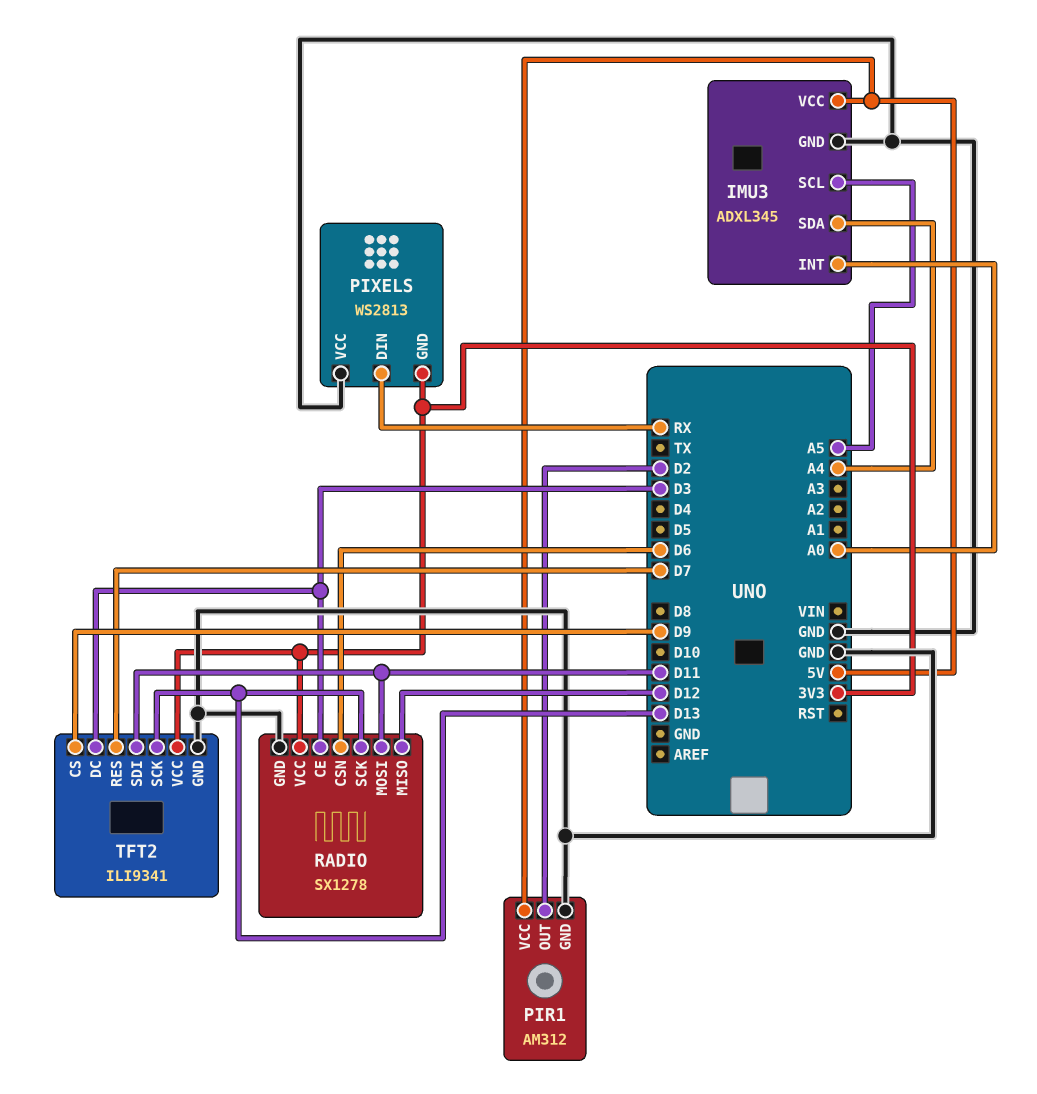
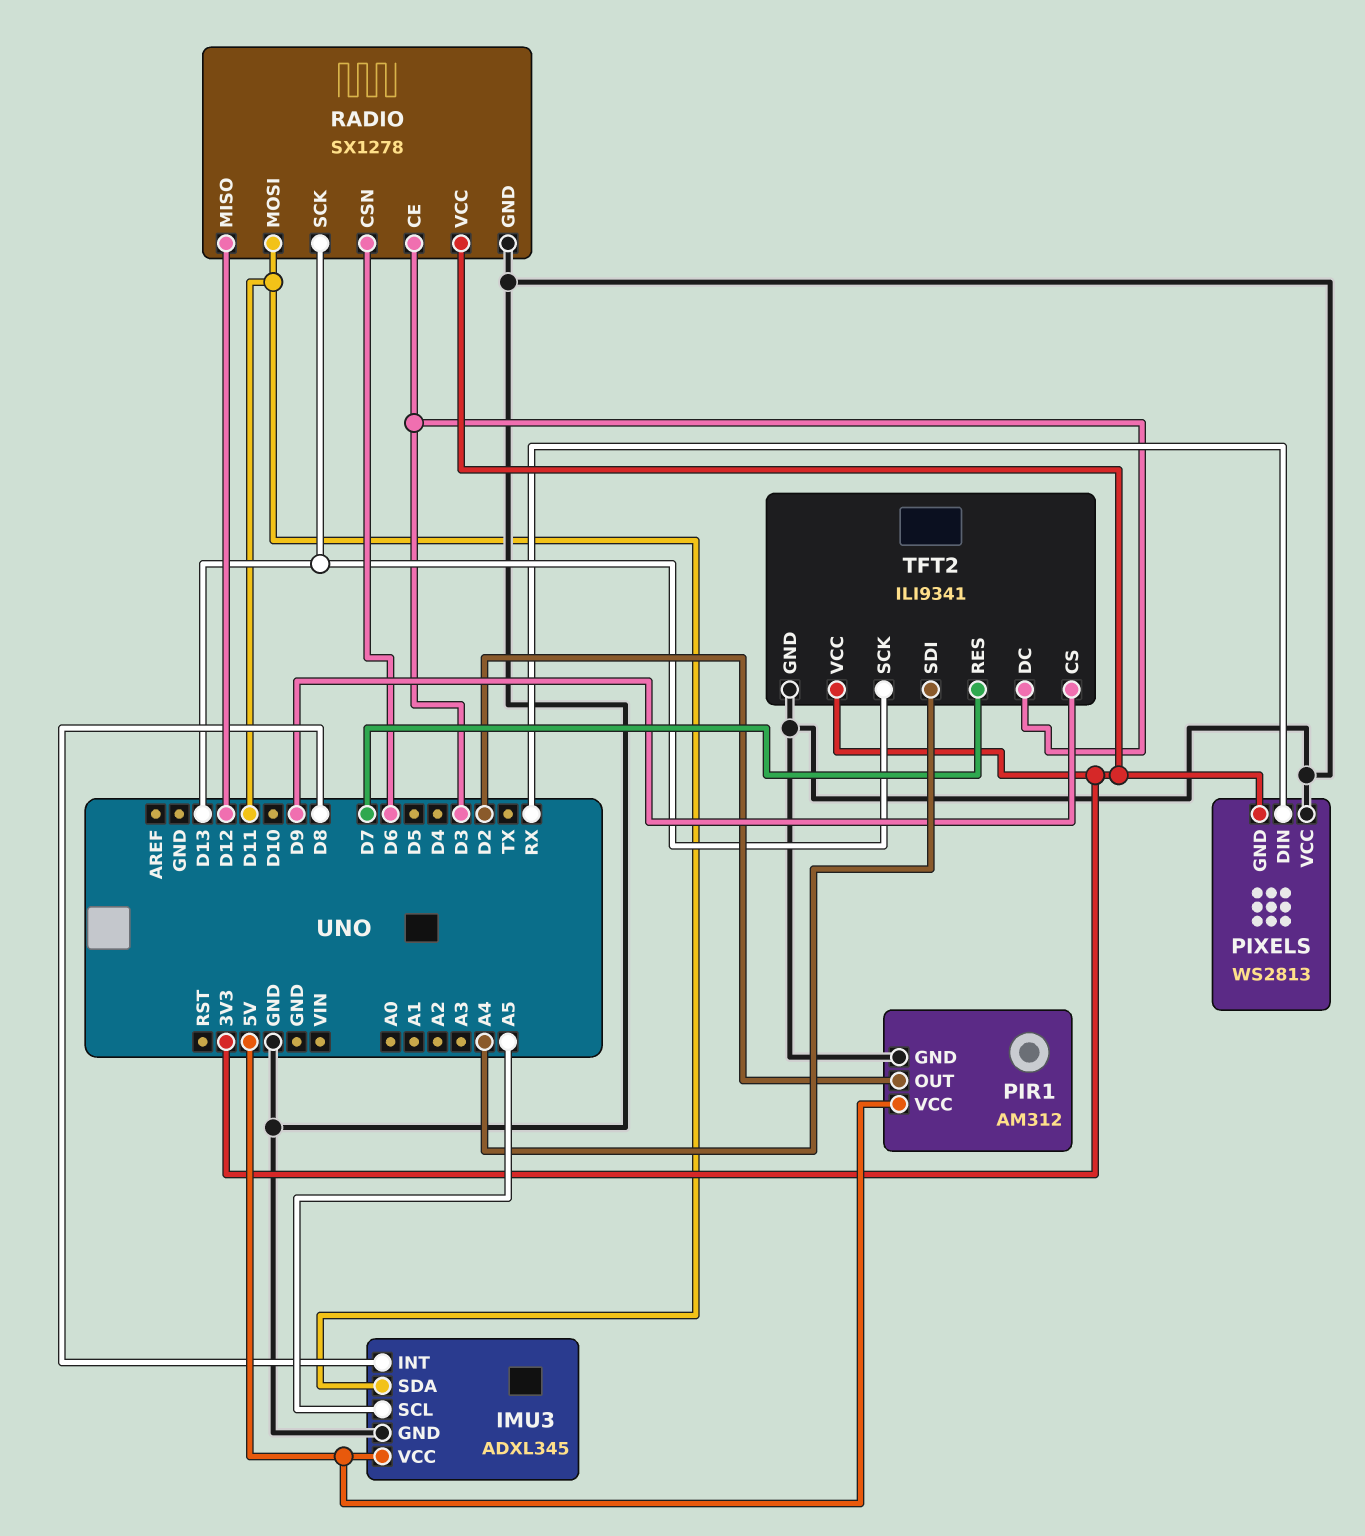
IMU3 pin INT: A0 -> D8
IMU3 pin SDA: A4 -> D11
TFT2 pin SDI: D11 -> A4

